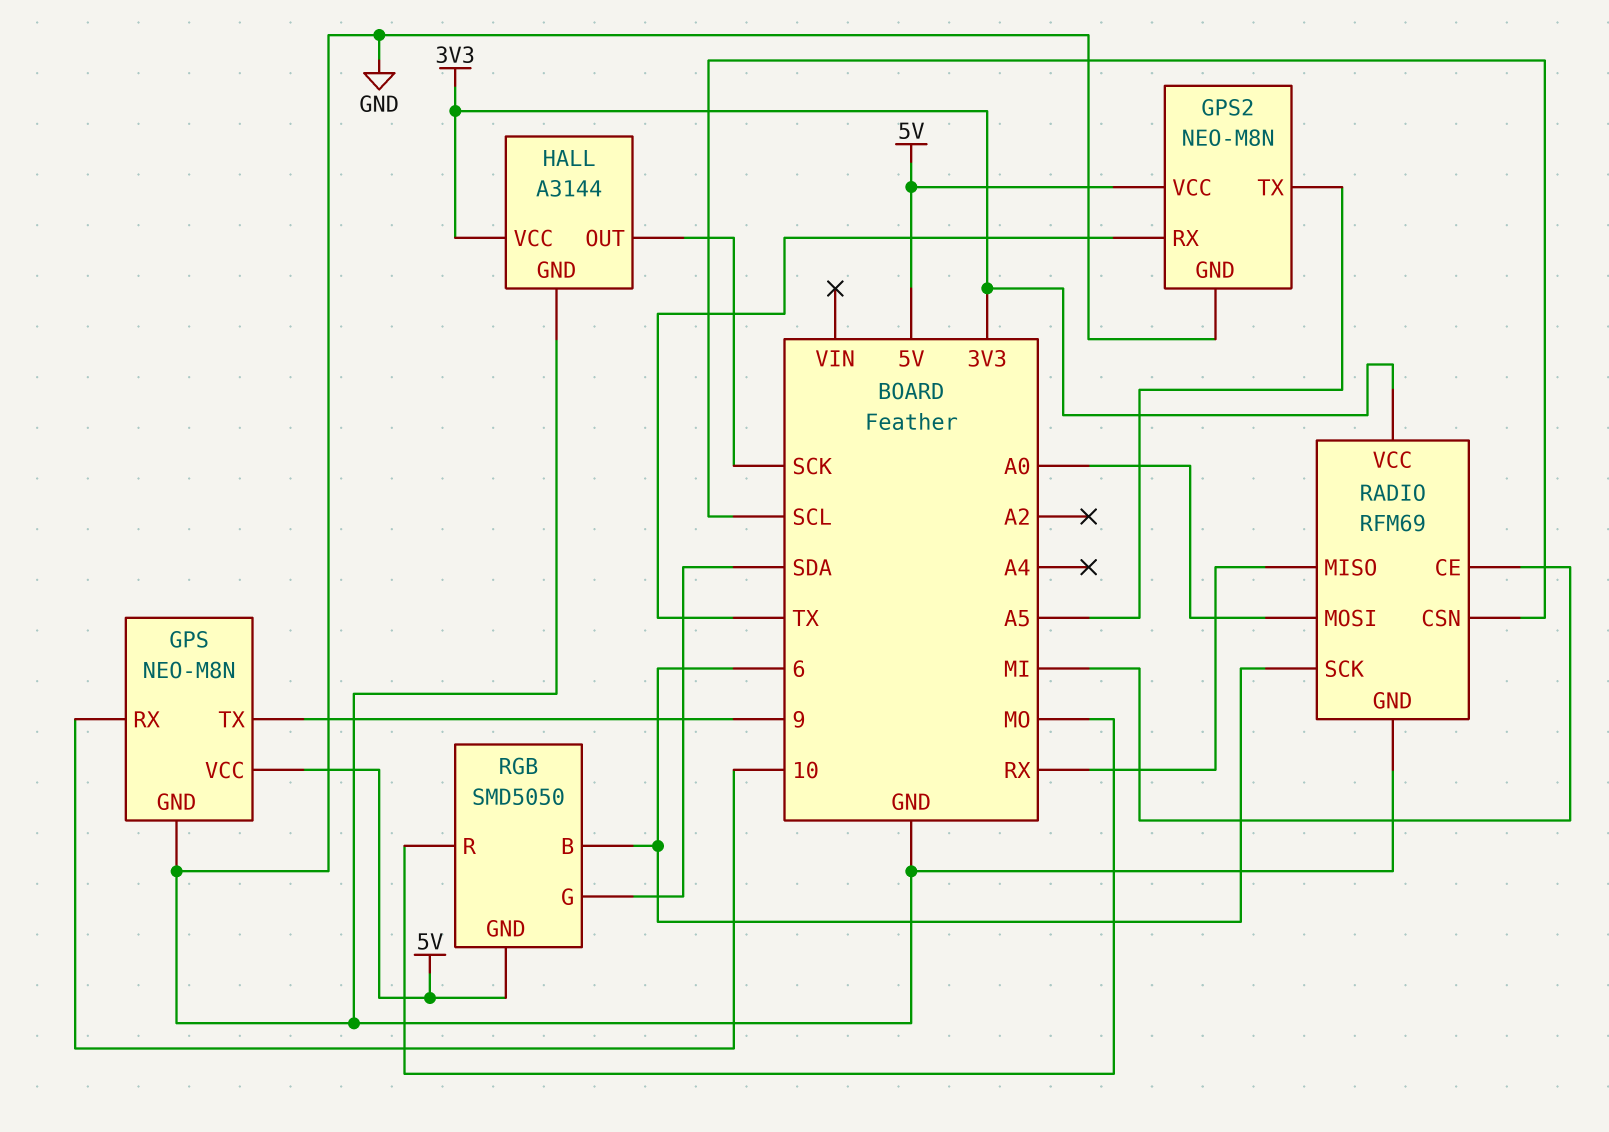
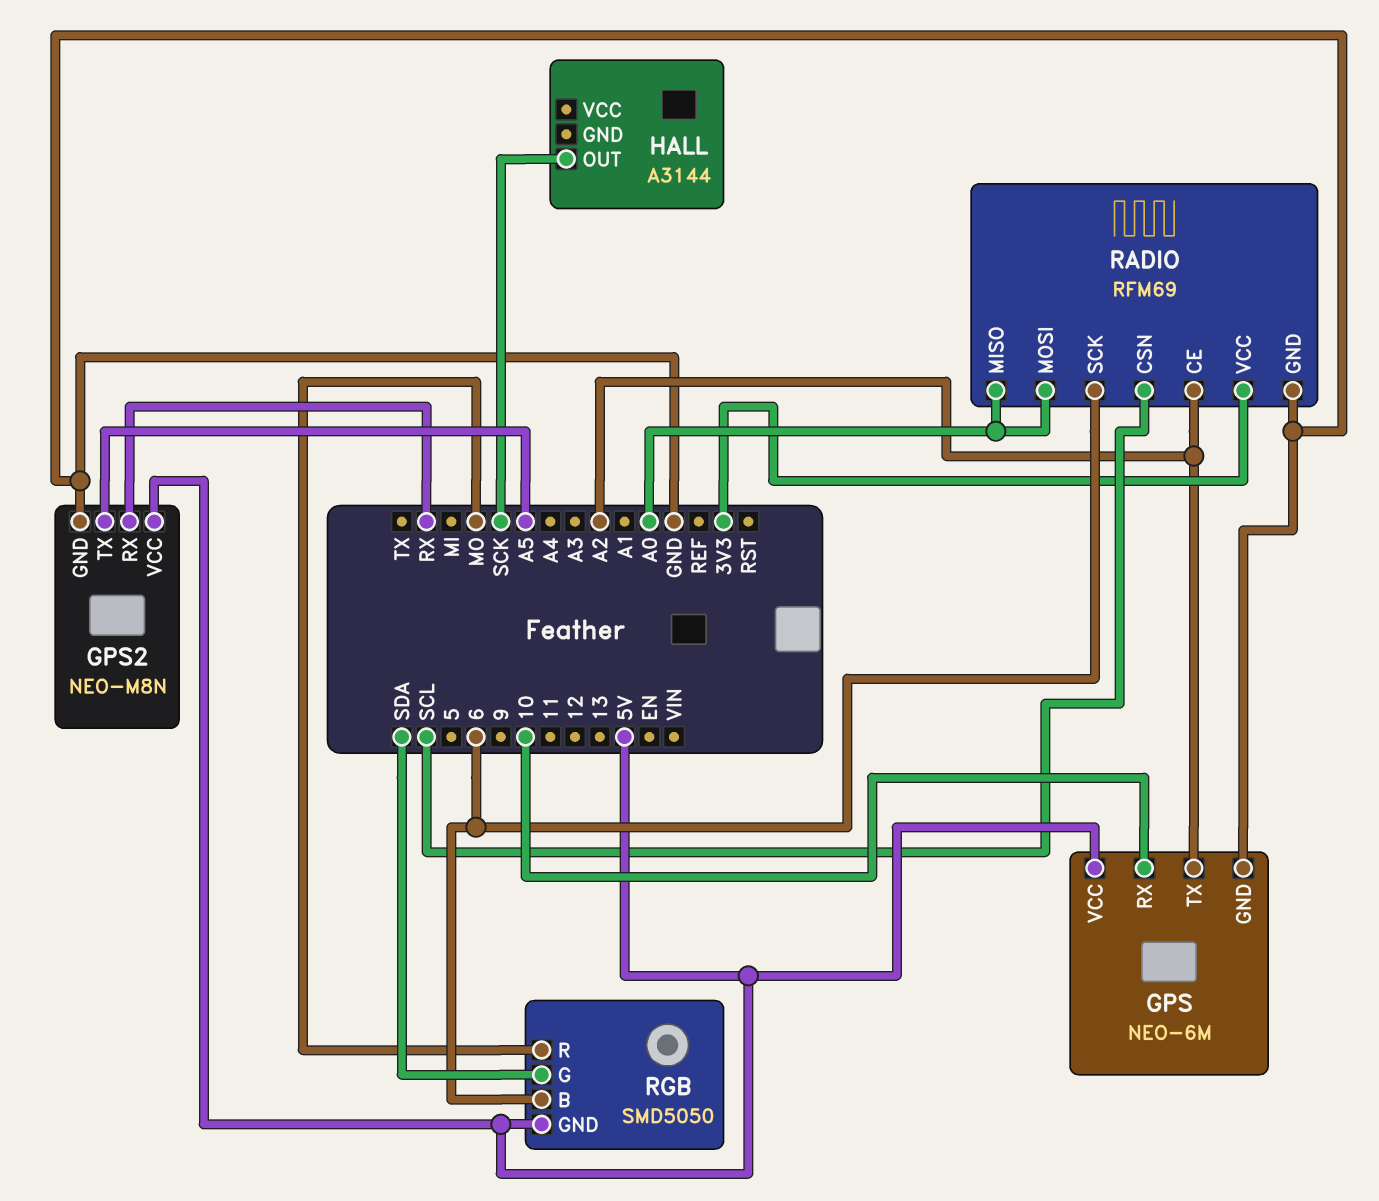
GPS: NEO-M8N -> NEO-6M
GPS pin TX: 9 -> A2
GPS2 pin RX: TX -> RX
HALL pin GND: GND -> none
HALL pin VCC: 3V3 -> none
RADIO pin CE: MI -> A2
RADIO pin MISO: RX -> A0

